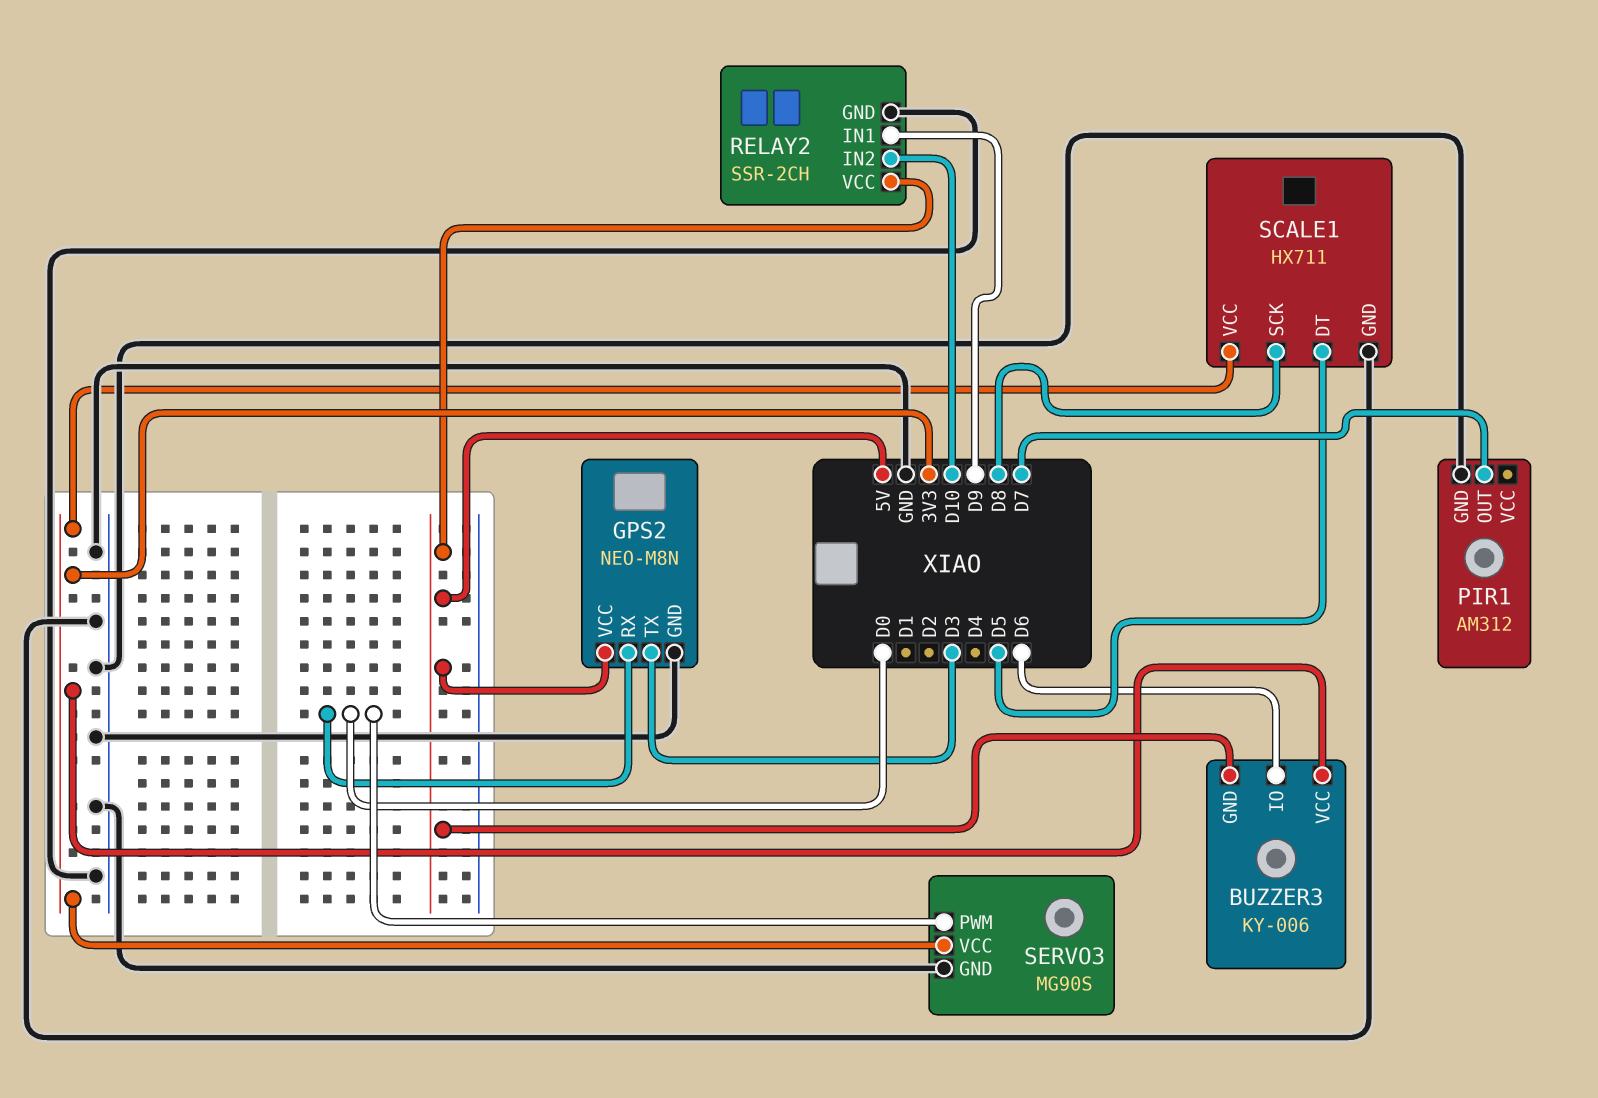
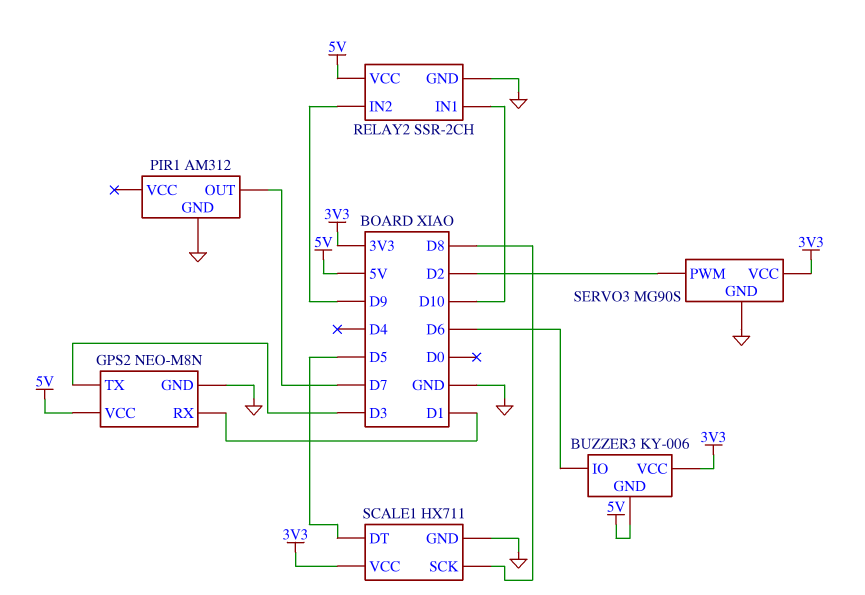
GPS2 pin RX: D0 -> D1
RELAY2 pin IN1: D9 -> D10
RELAY2 pin IN2: D10 -> D9
SERVO3 pin PWM: D0 -> D2

